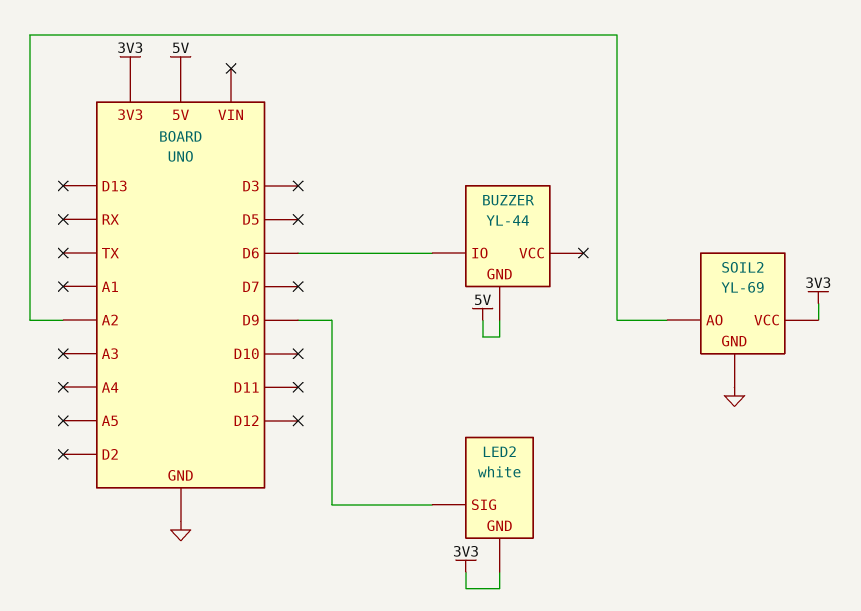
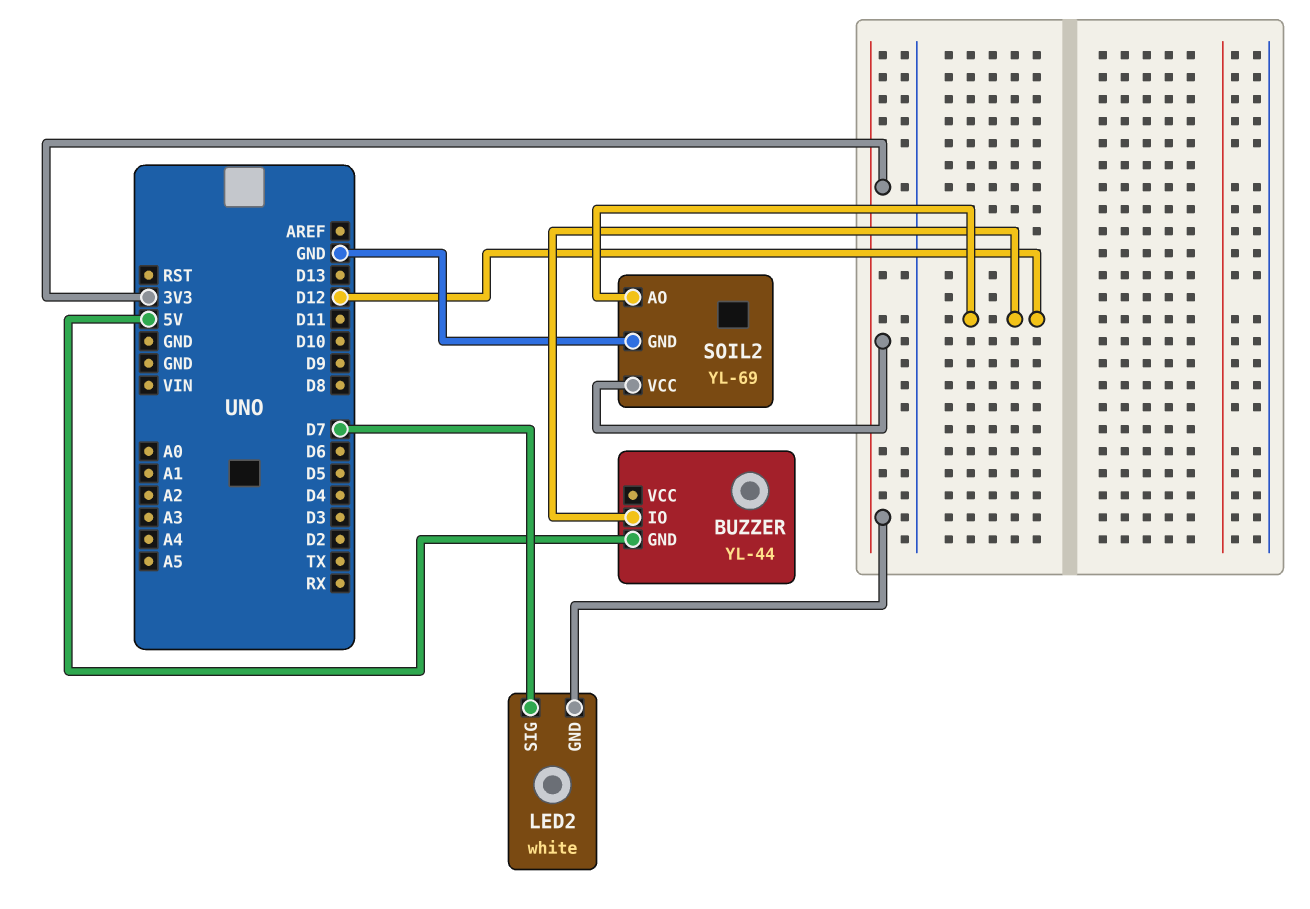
BUZZER pin IO: D6 -> D12
LED2 pin SIG: D9 -> D7
SOIL2 pin AO: A2 -> D12

